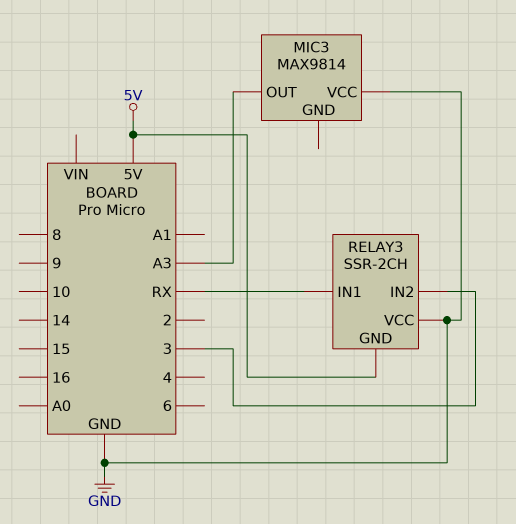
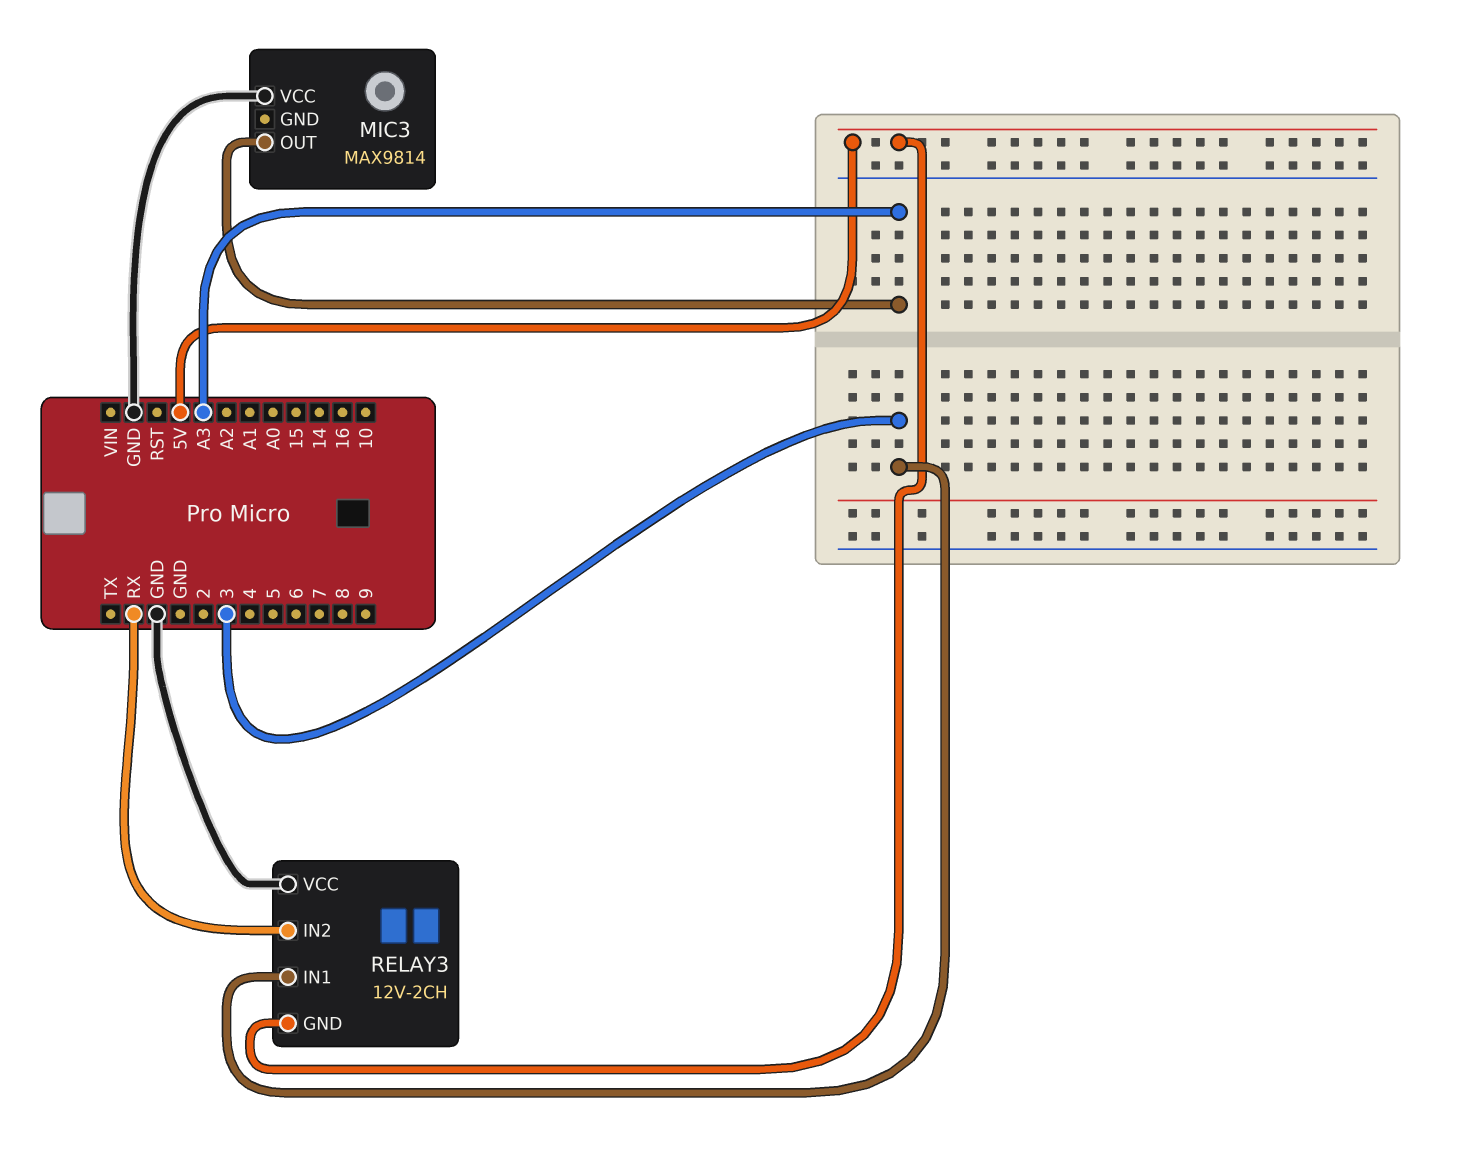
RELAY3: SSR-2CH -> 12V-2CH
RELAY3 pin IN1: RX -> 3
RELAY3 pin IN2: 3 -> RX

